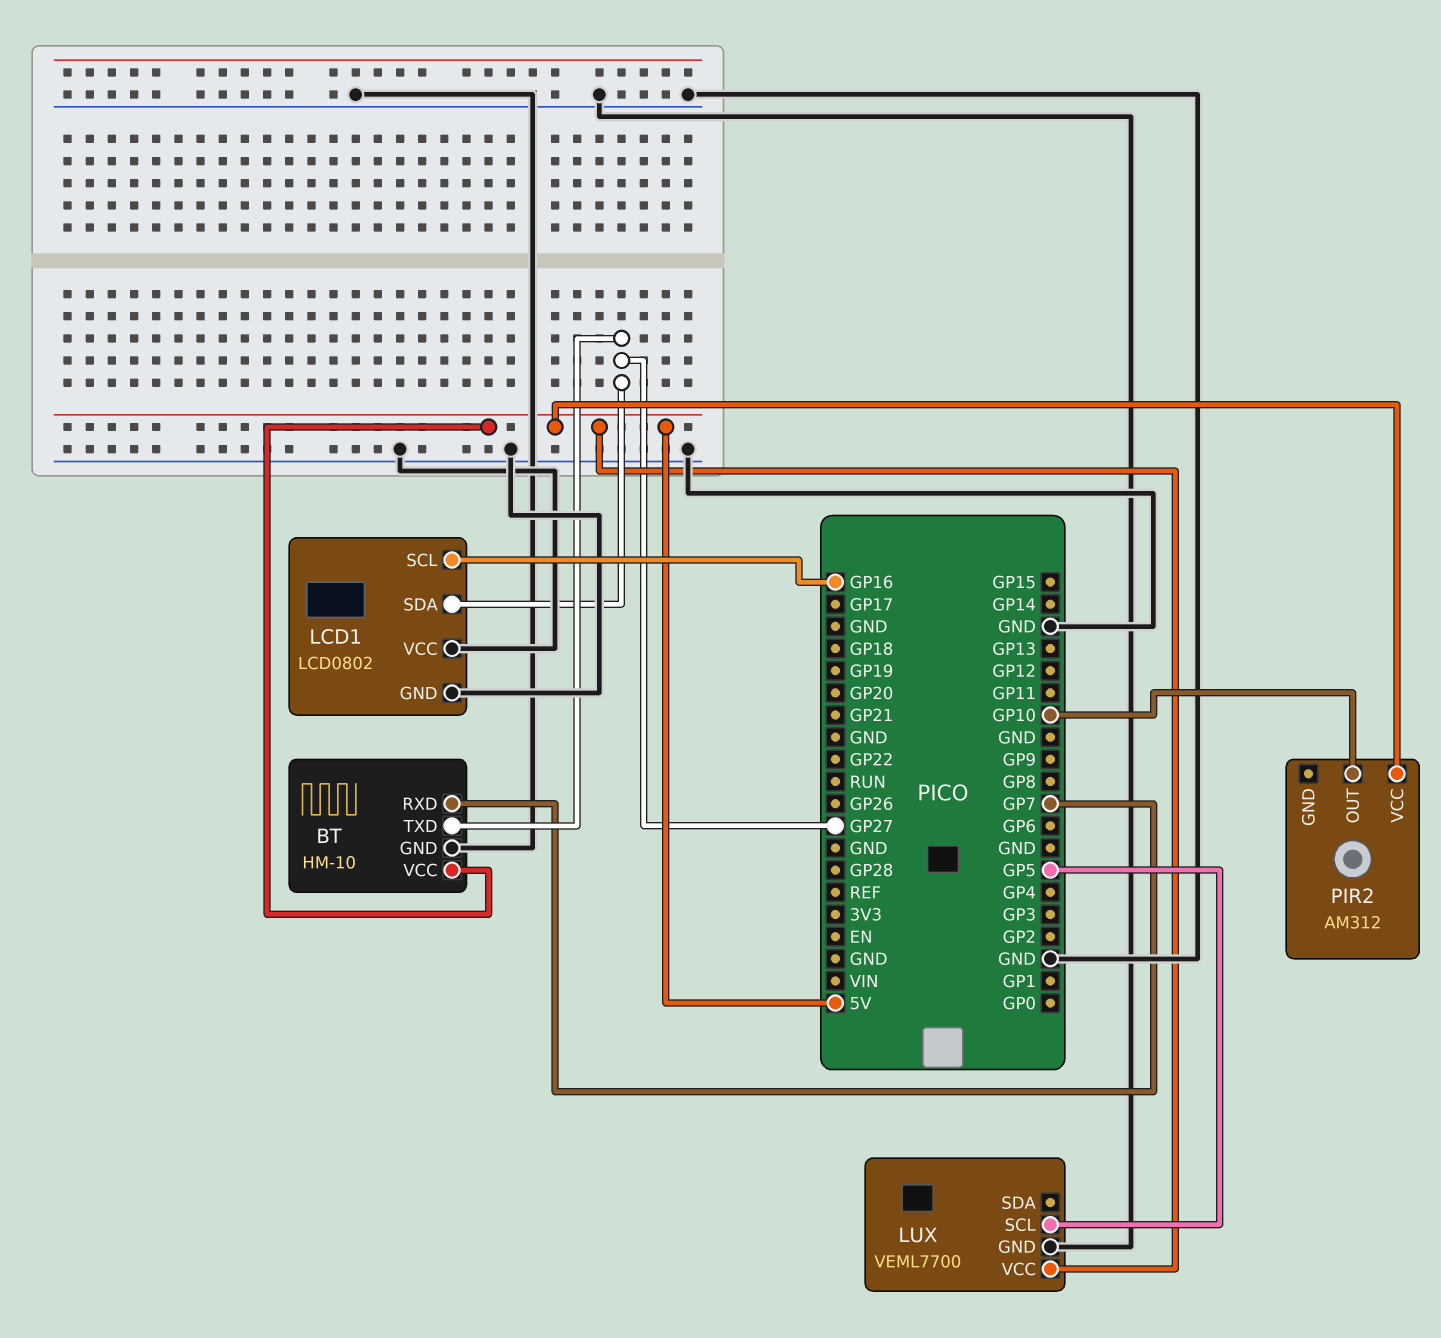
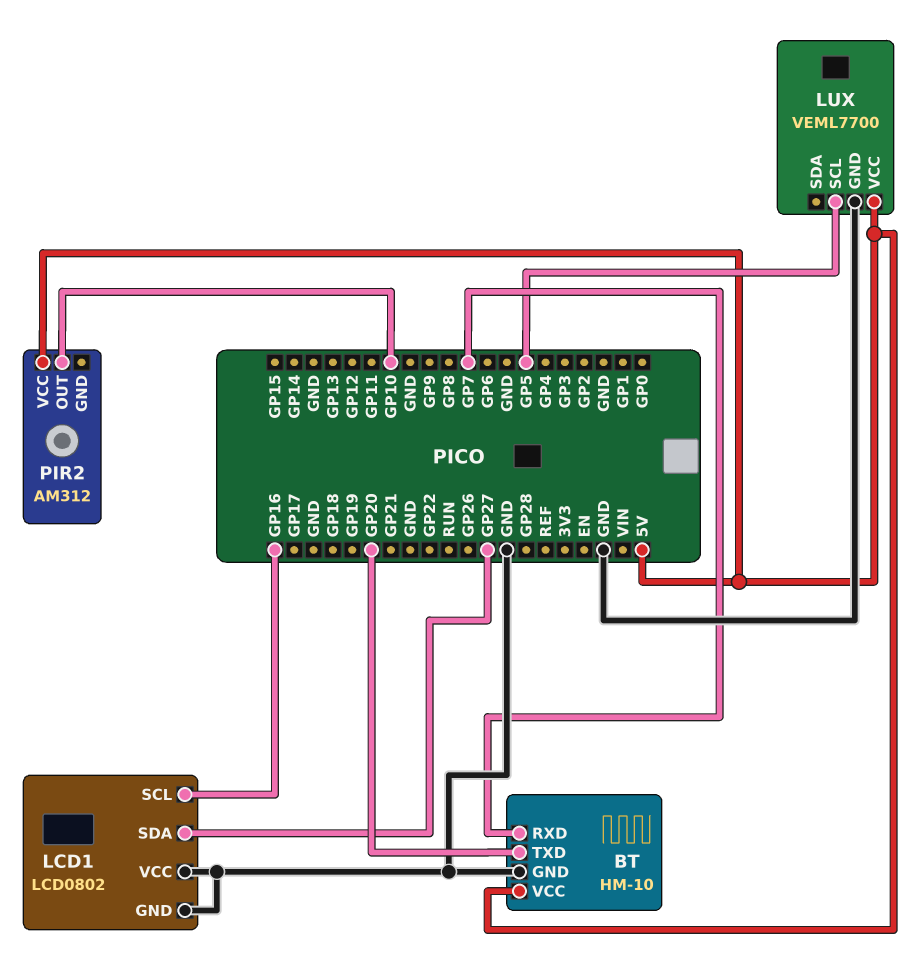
BT pin TXD: GP27 -> GP20

